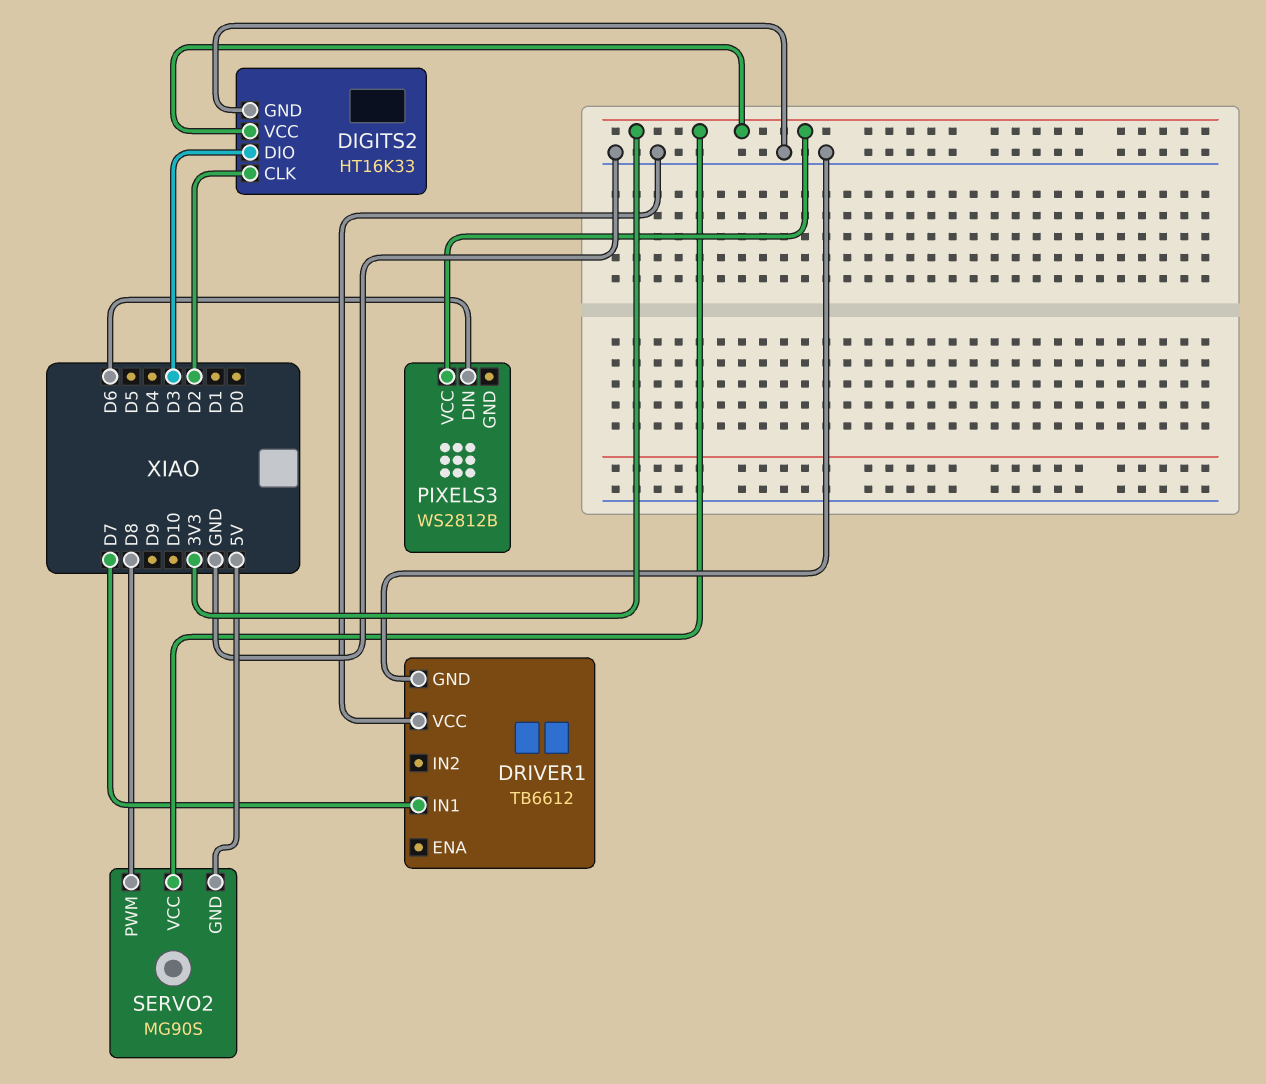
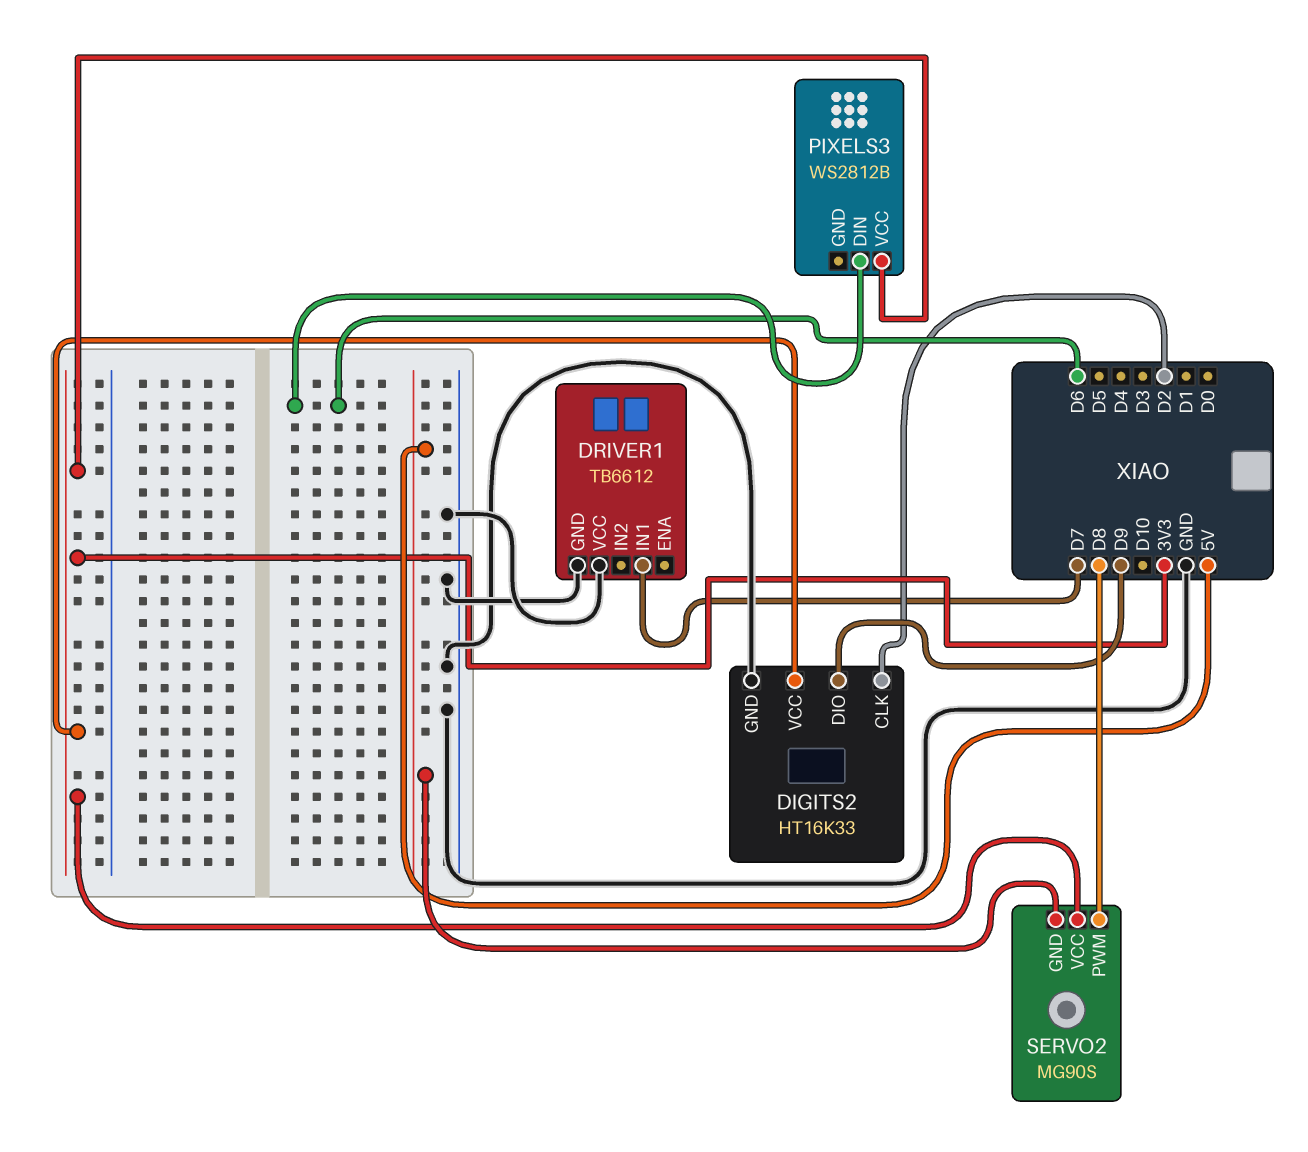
DIGITS2 pin DIO: D3 -> D9

